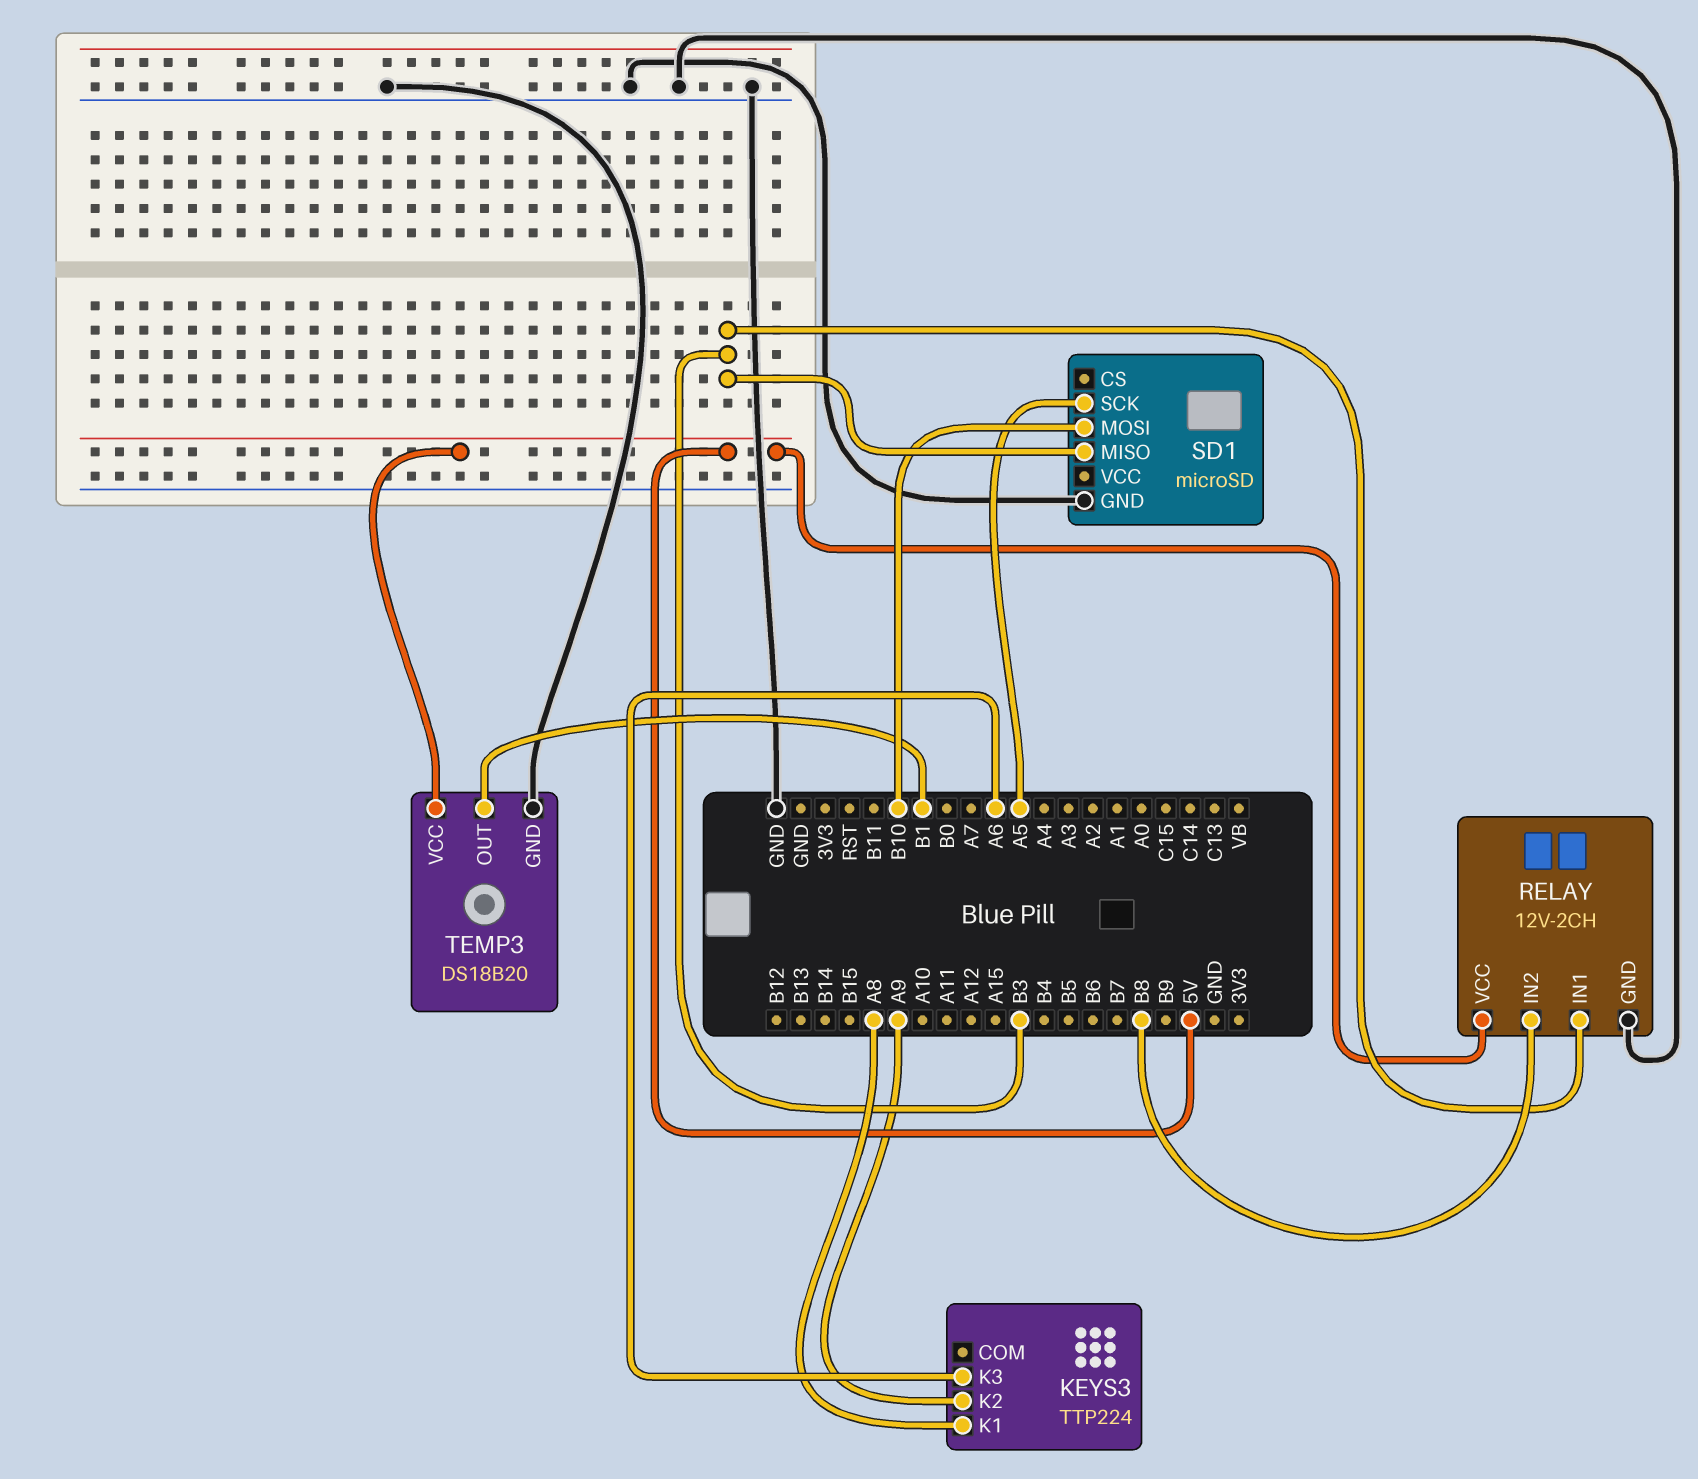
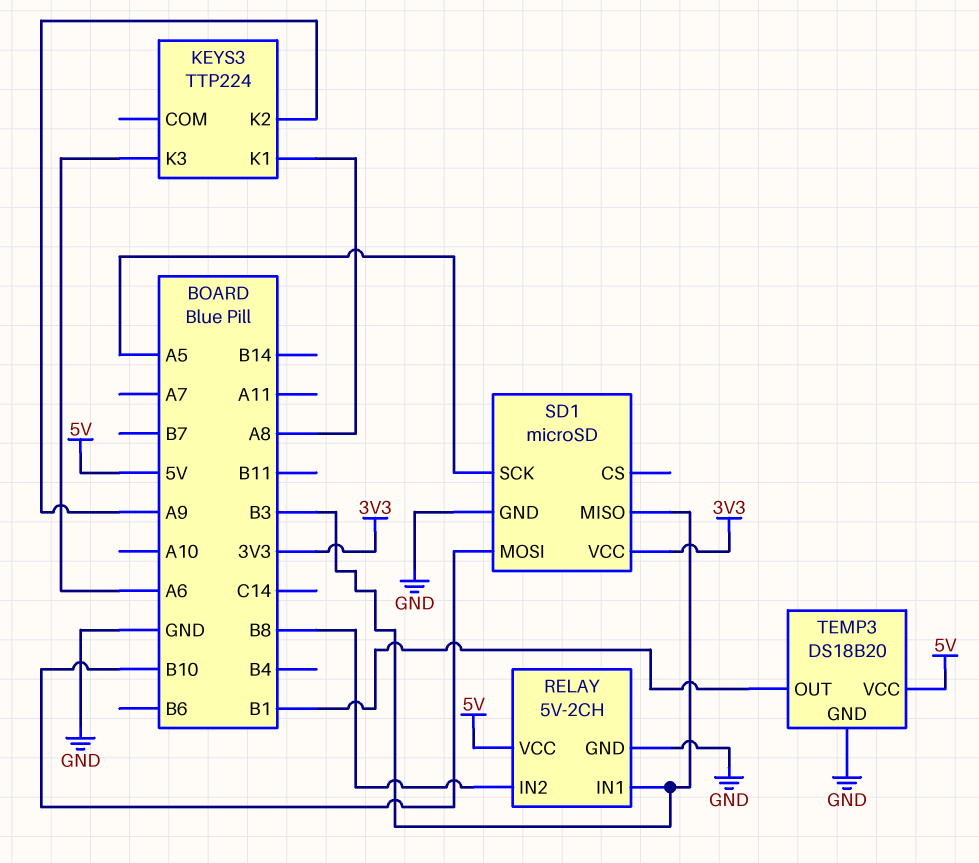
RELAY: 12V-2CH -> 5V-2CH
SD1 pin VCC: none -> 3V3

